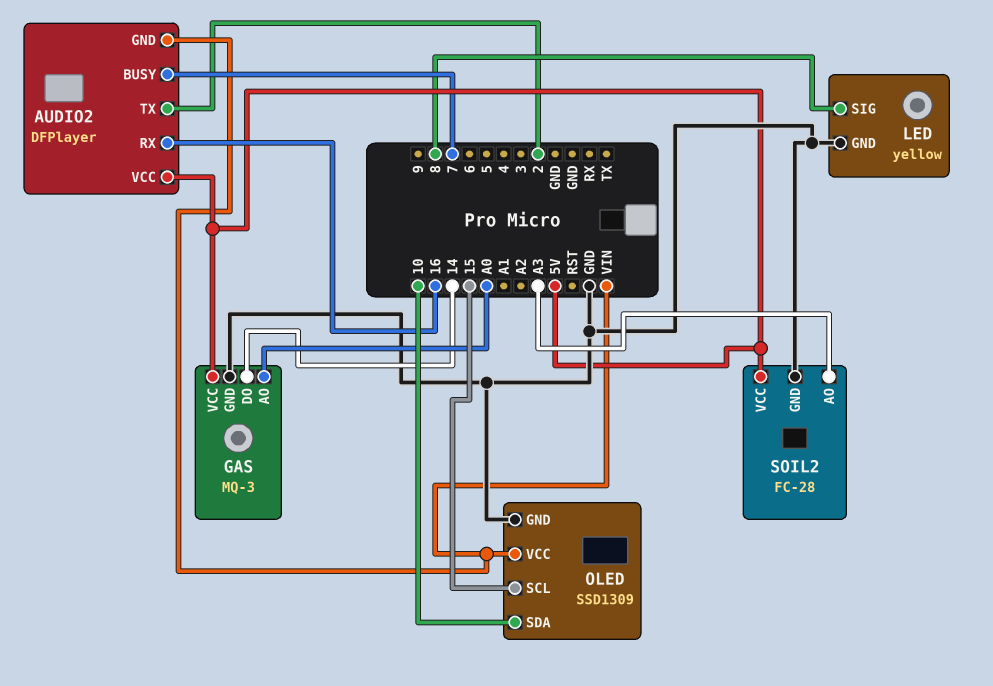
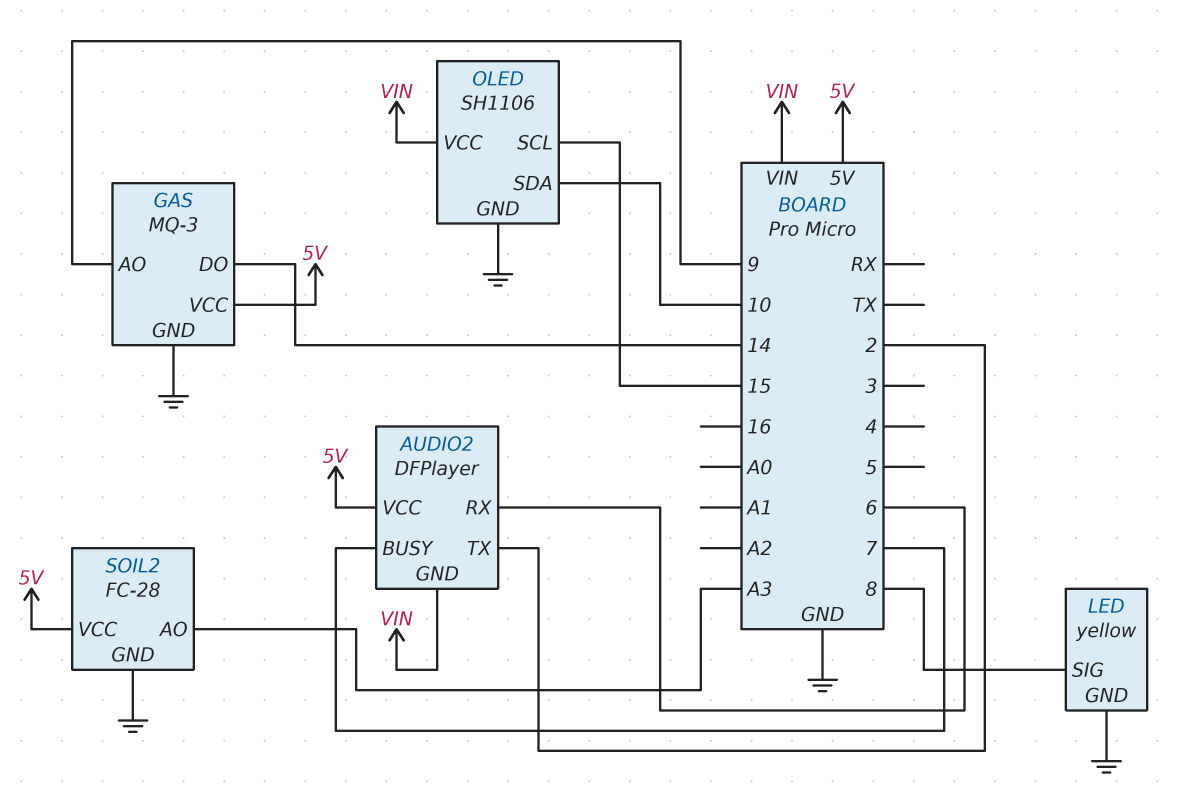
AUDIO2 pin RX: 16 -> 6
GAS pin AO: A0 -> 9
OLED: SSD1309 -> SH1106

